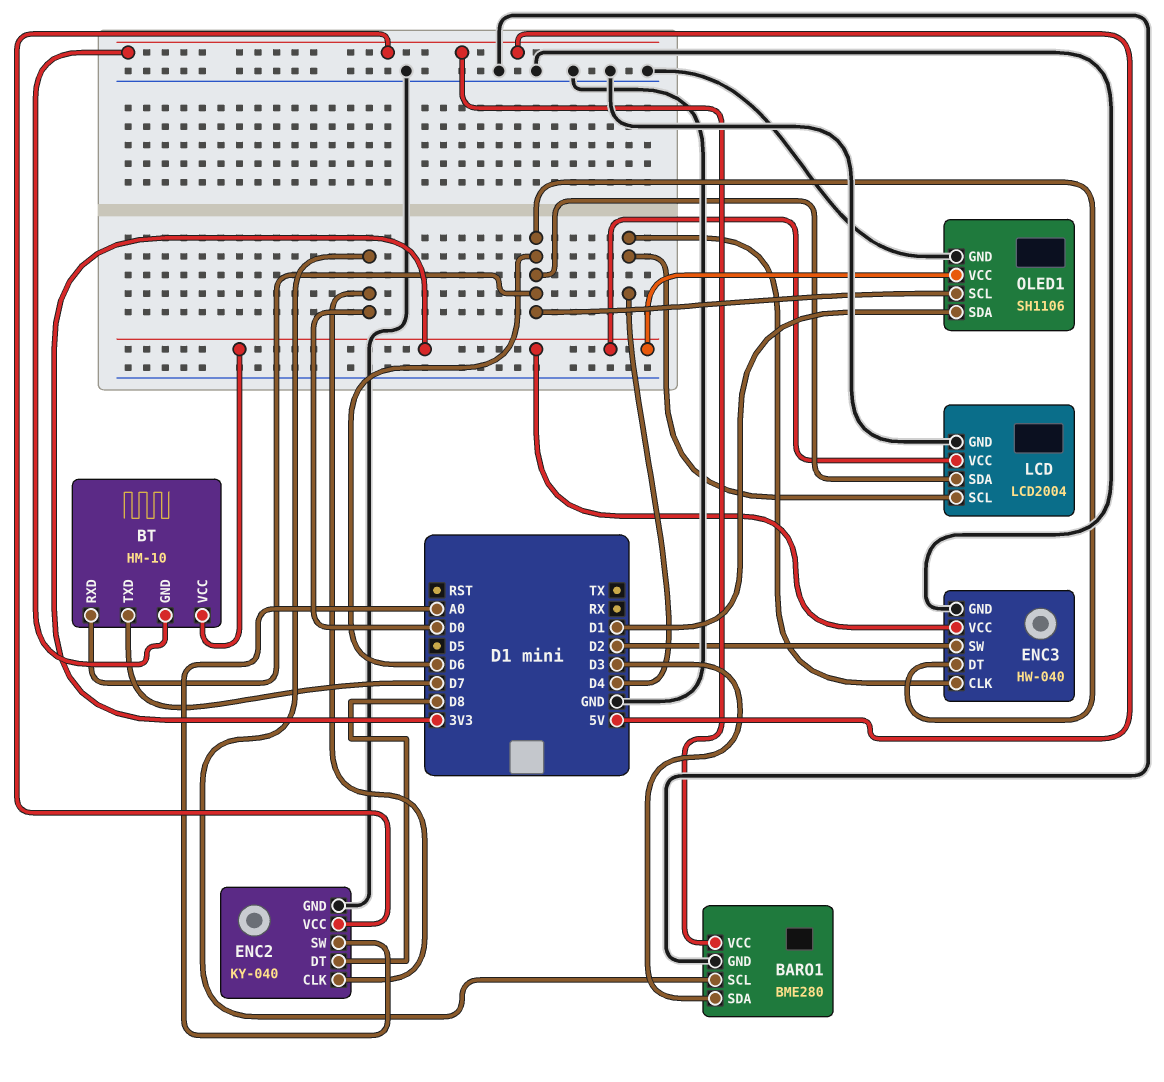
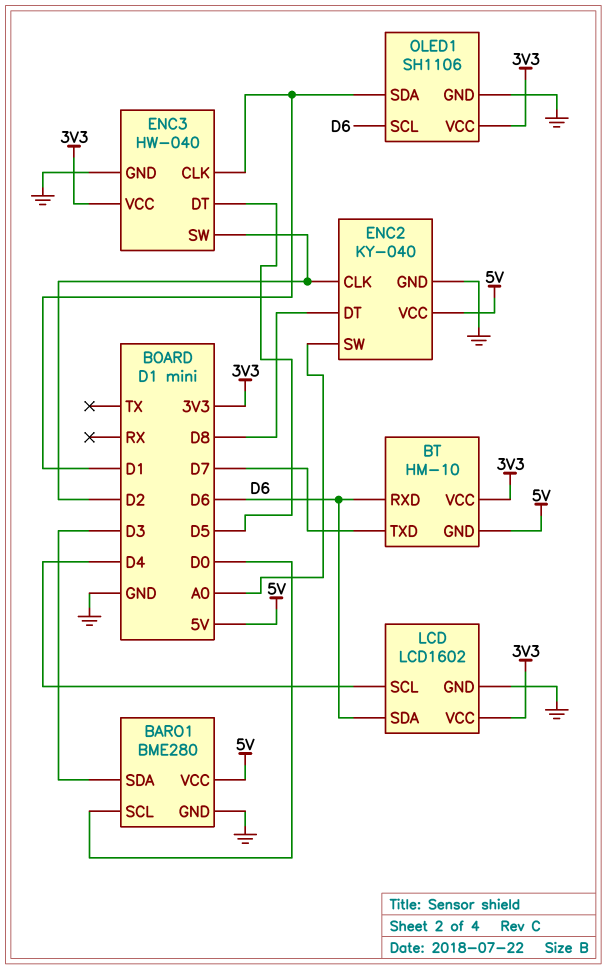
ENC2 pin CLK: D0 -> D2
ENC3 pin CLK: D4 -> D1
ENC3 pin DT: D6 -> D5
LCD: LCD2004 -> LCD1602

